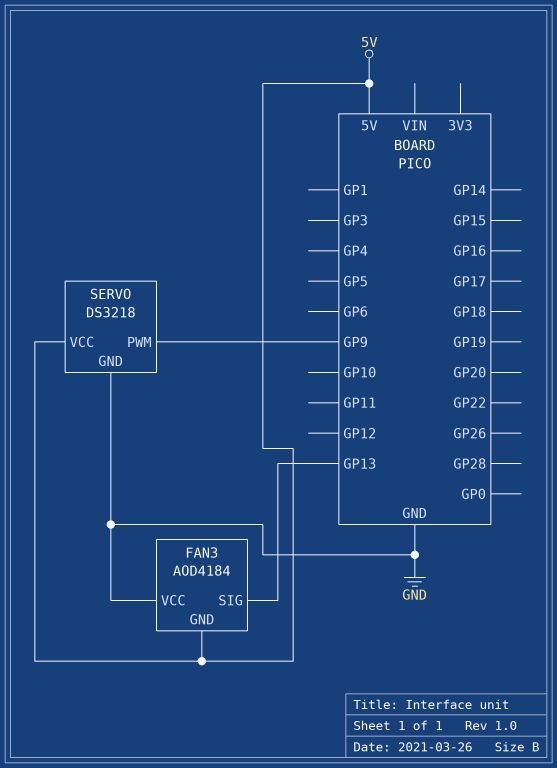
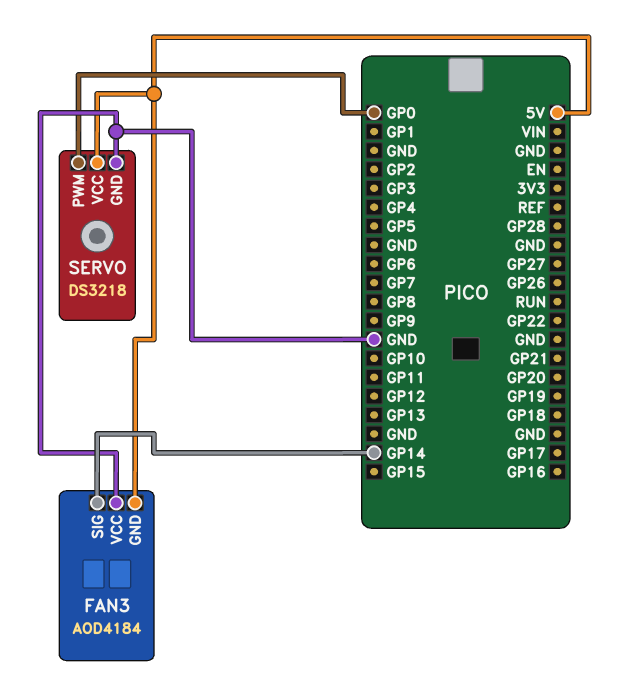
FAN3 pin SIG: GP13 -> GP14
SERVO pin PWM: GP9 -> GP0

